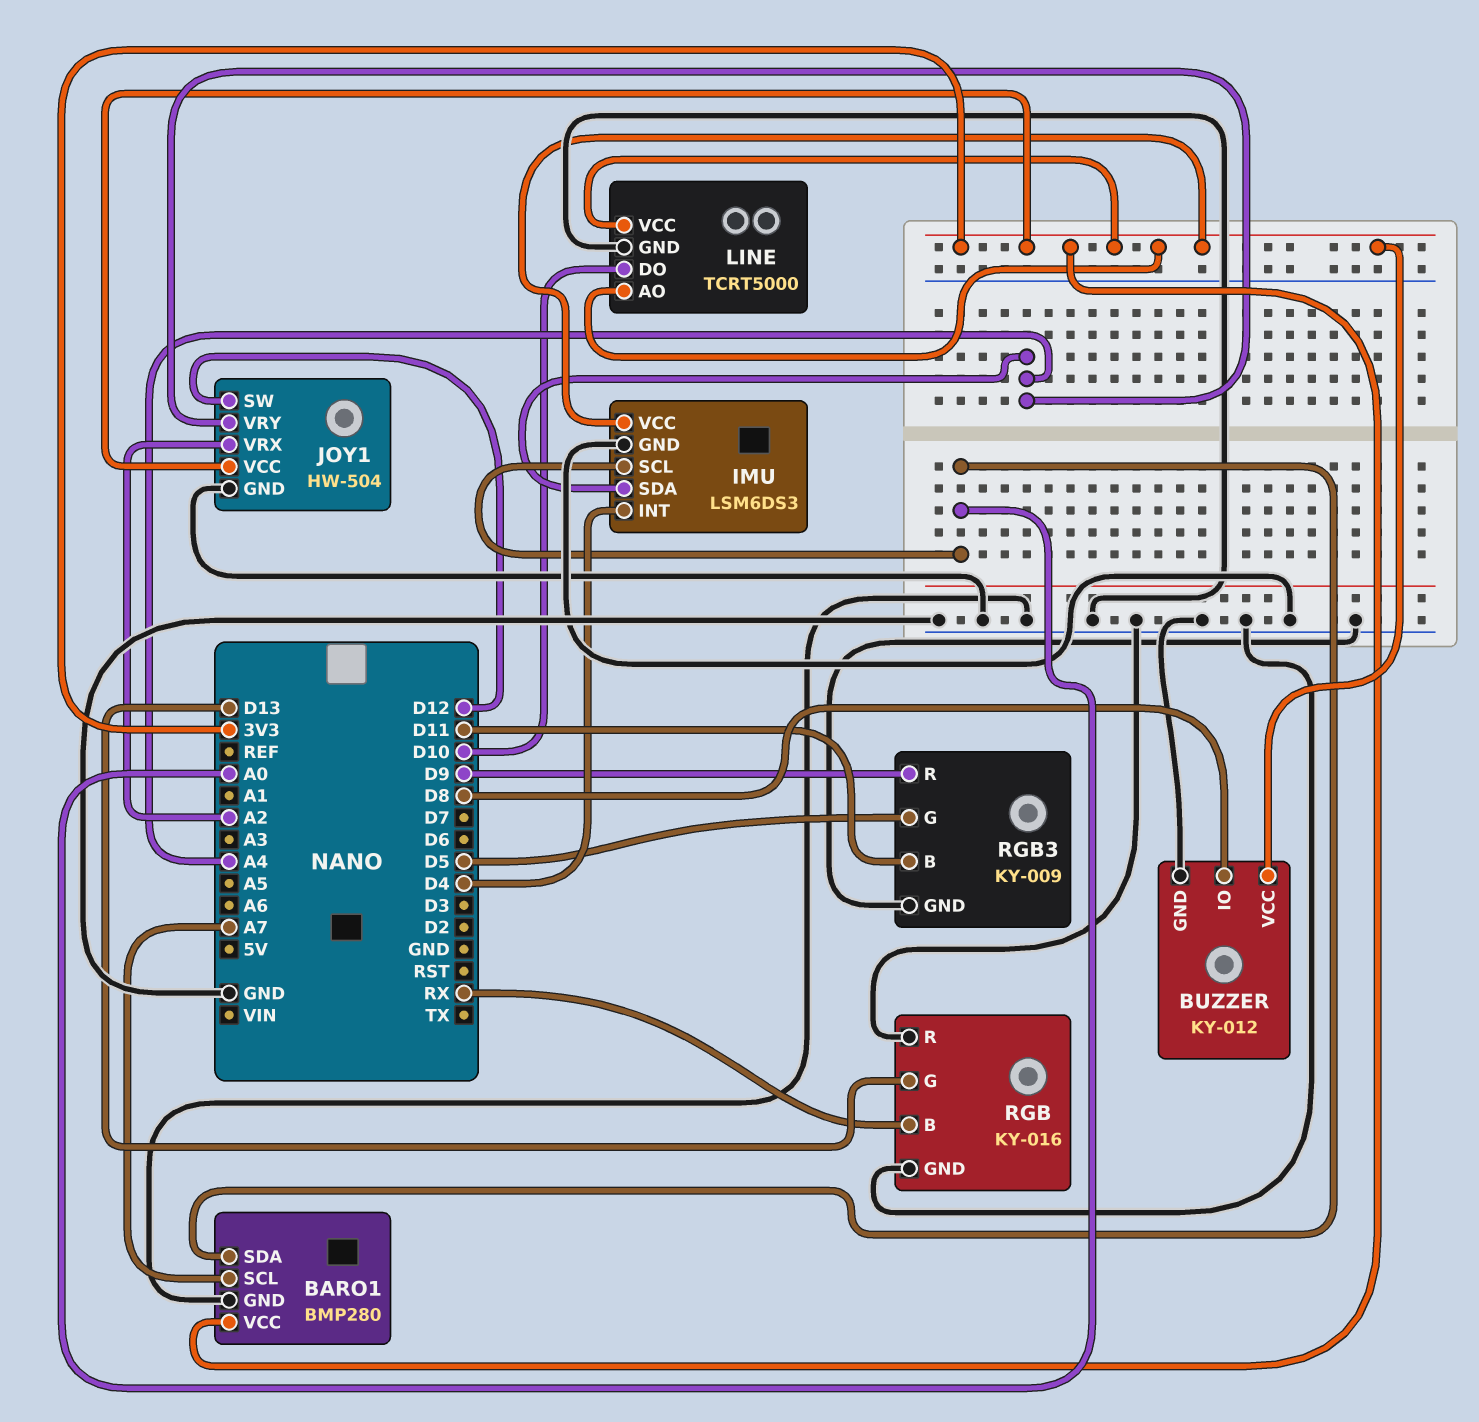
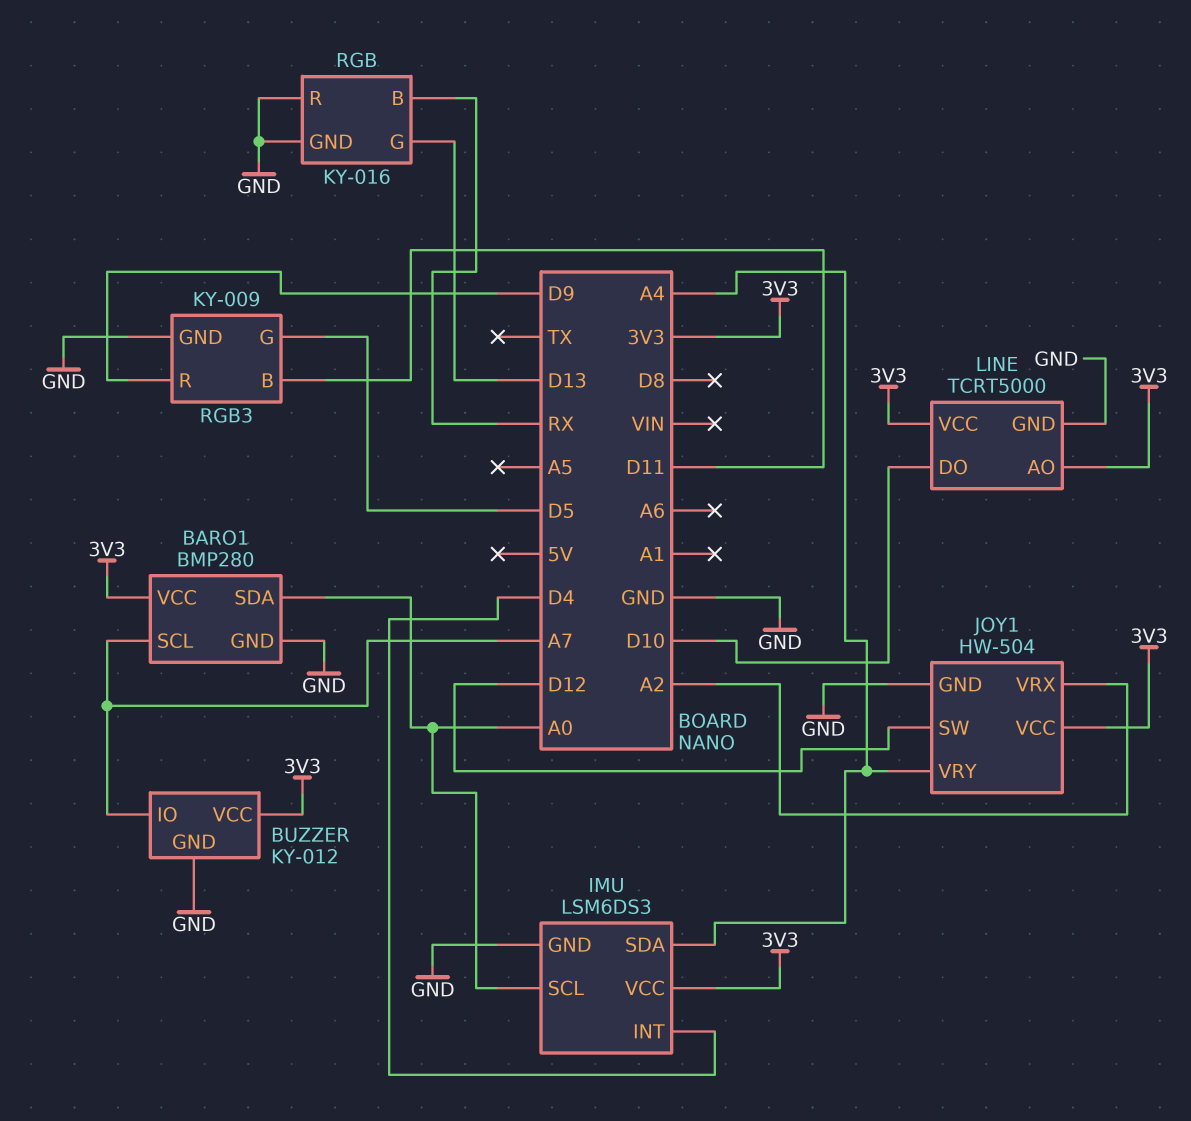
BUZZER pin IO: D8 -> A7

